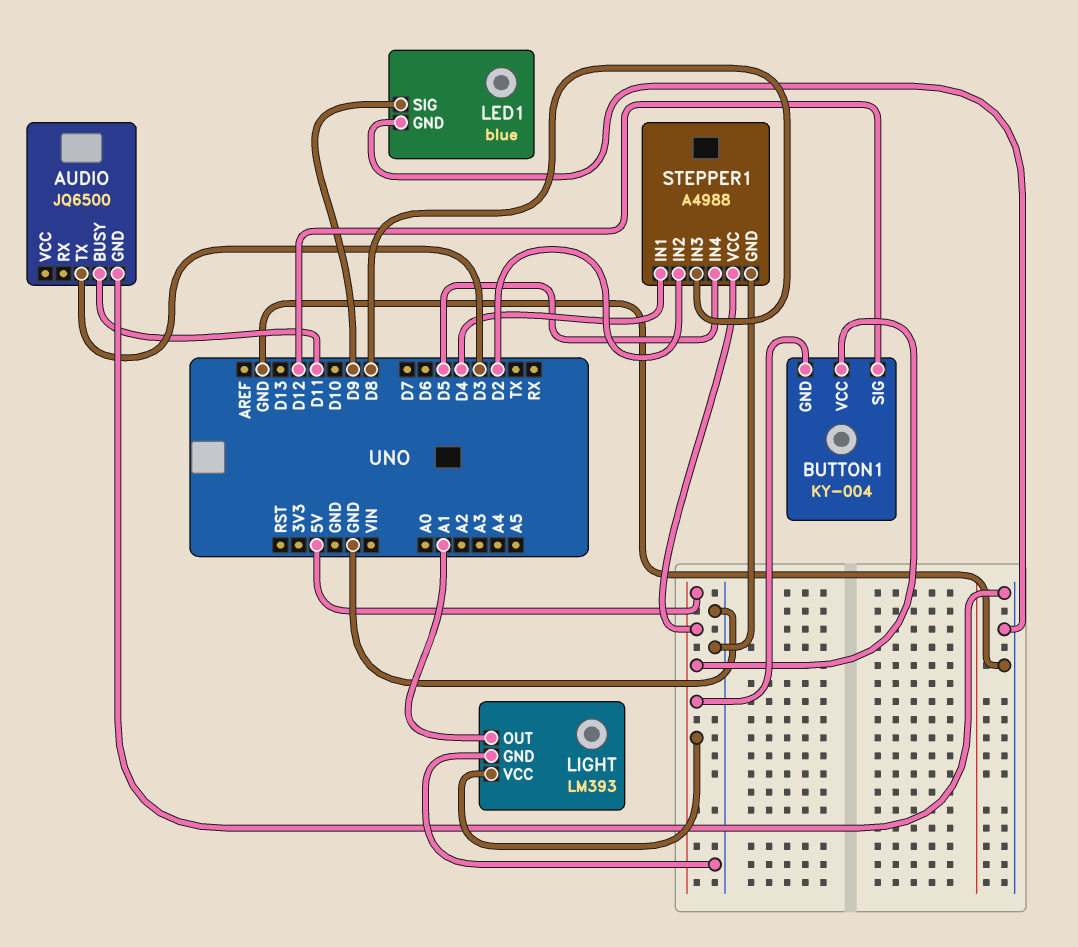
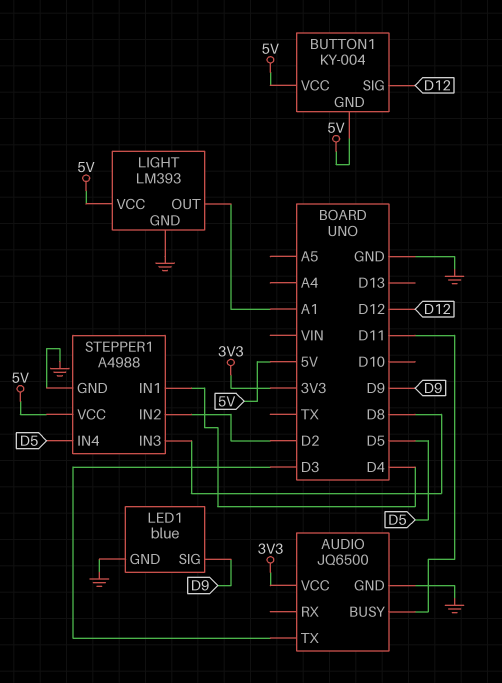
AUDIO pin VCC: none -> 3V3

